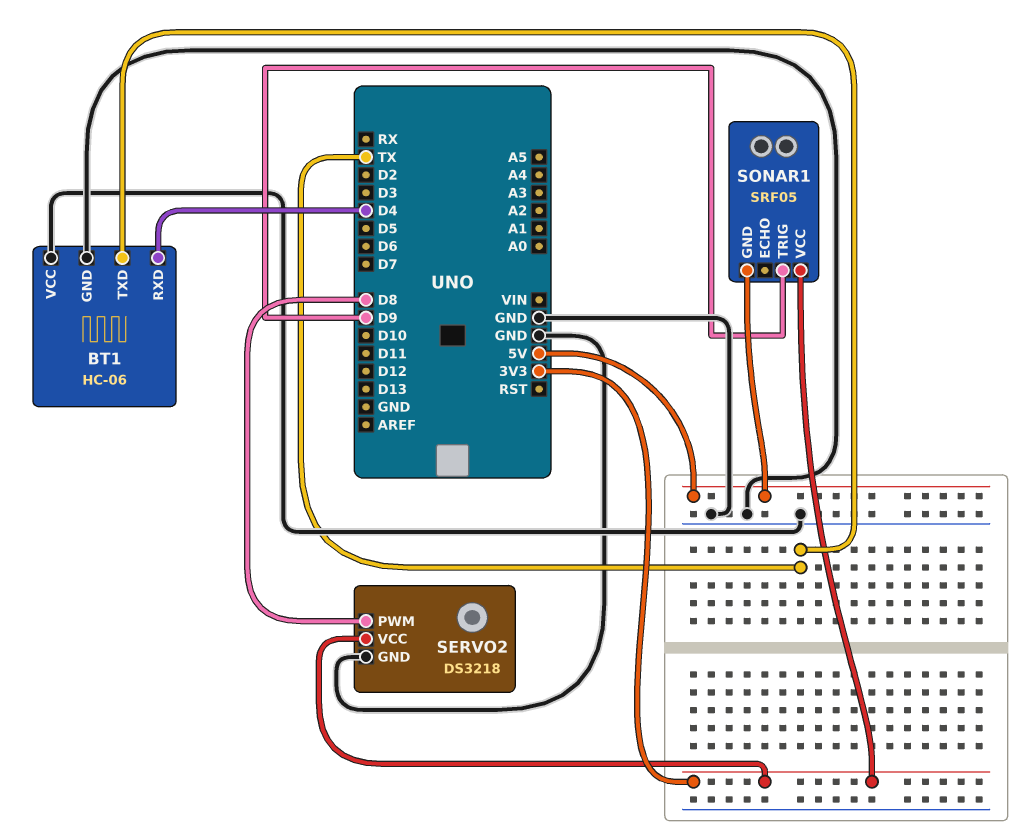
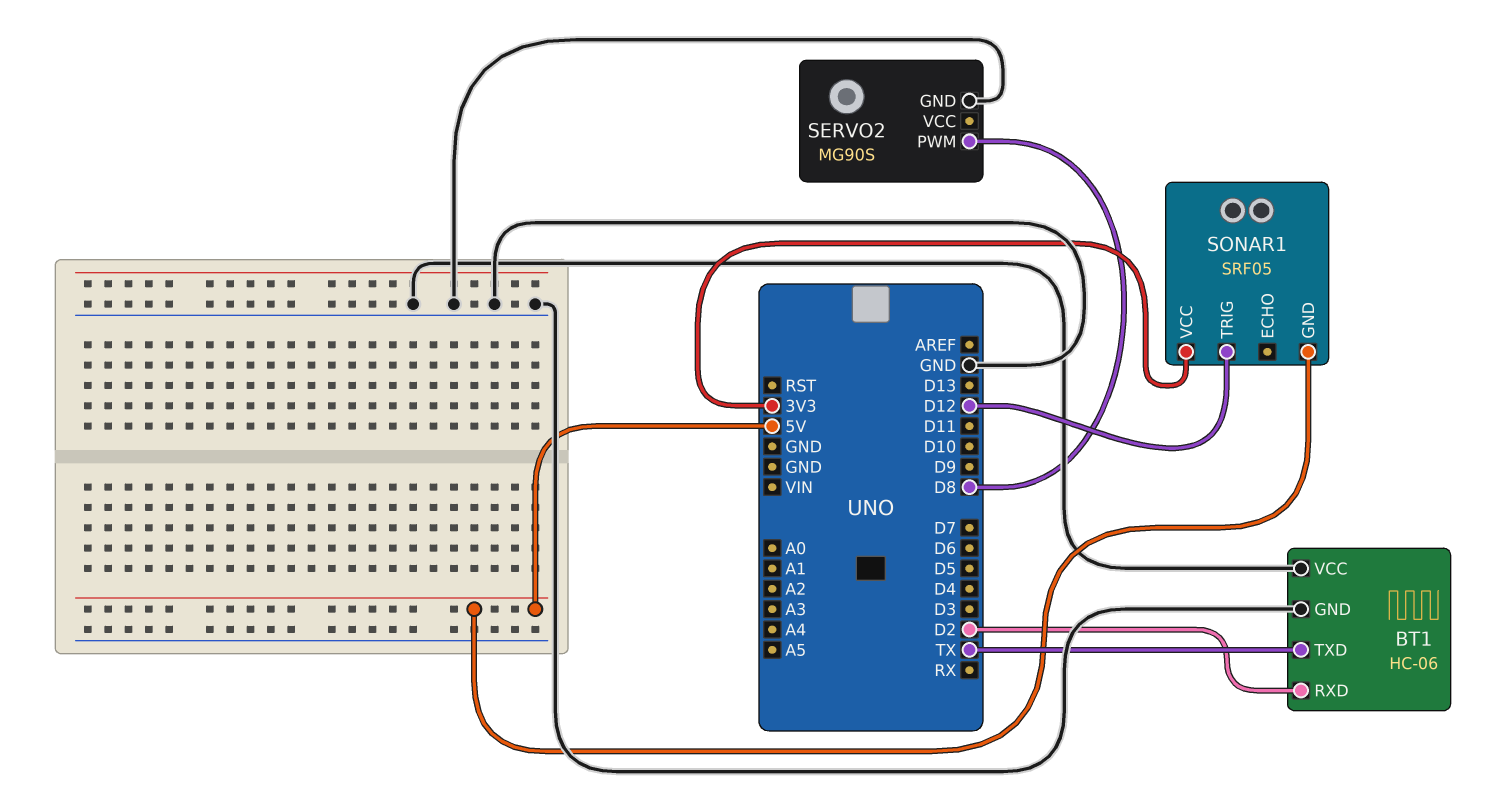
BT1 pin RXD: D4 -> D2
SERVO2: DS3218 -> MG90S
SERVO2 pin VCC: 3V3 -> none
SONAR1 pin TRIG: D9 -> D12

